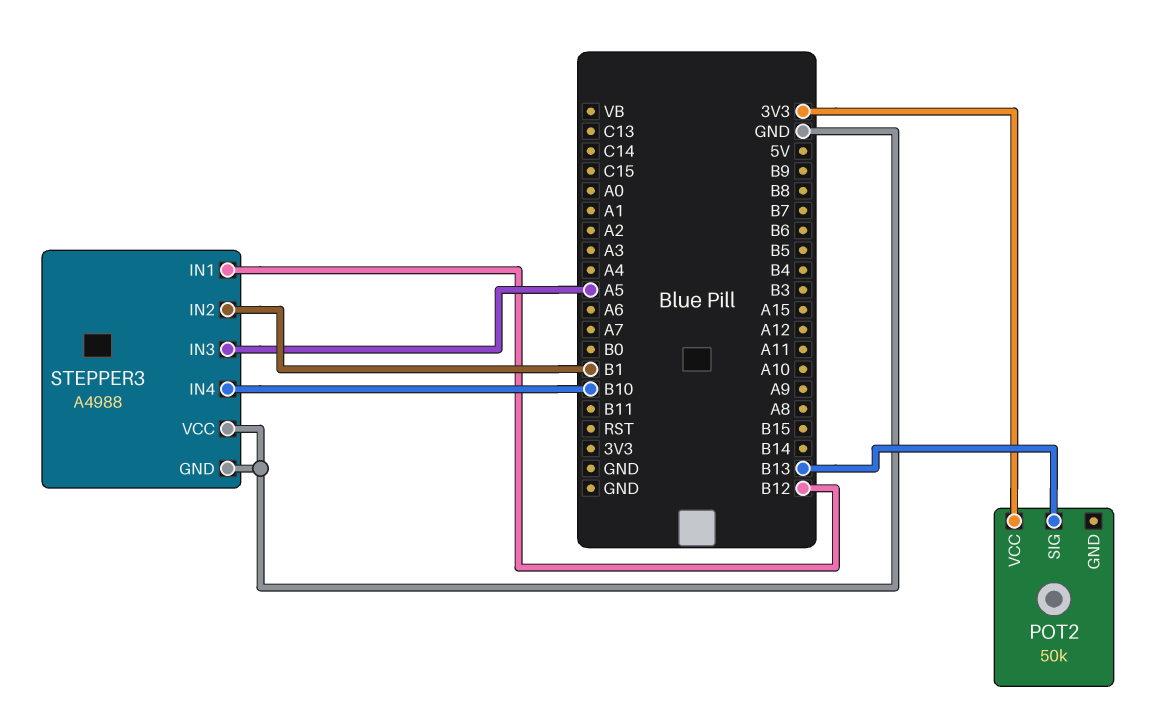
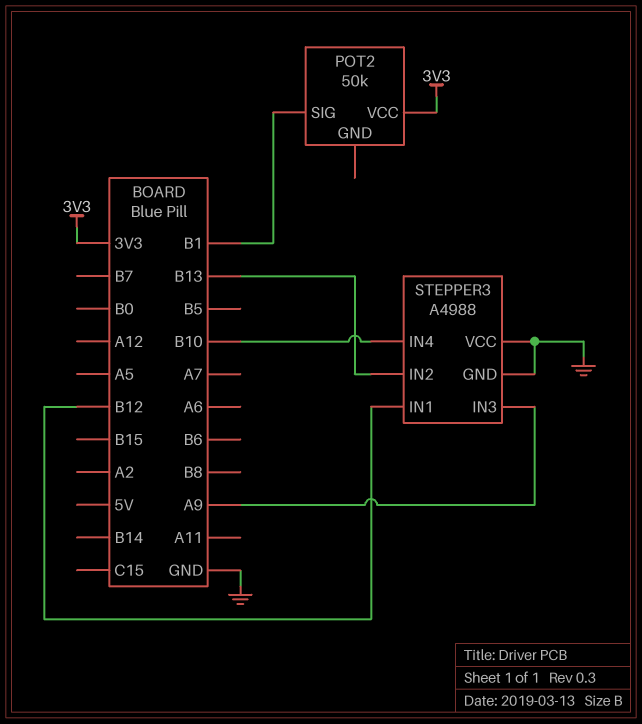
POT2 pin SIG: B13 -> B1
STEPPER3 pin IN2: B1 -> B13
STEPPER3 pin IN3: A5 -> A9

